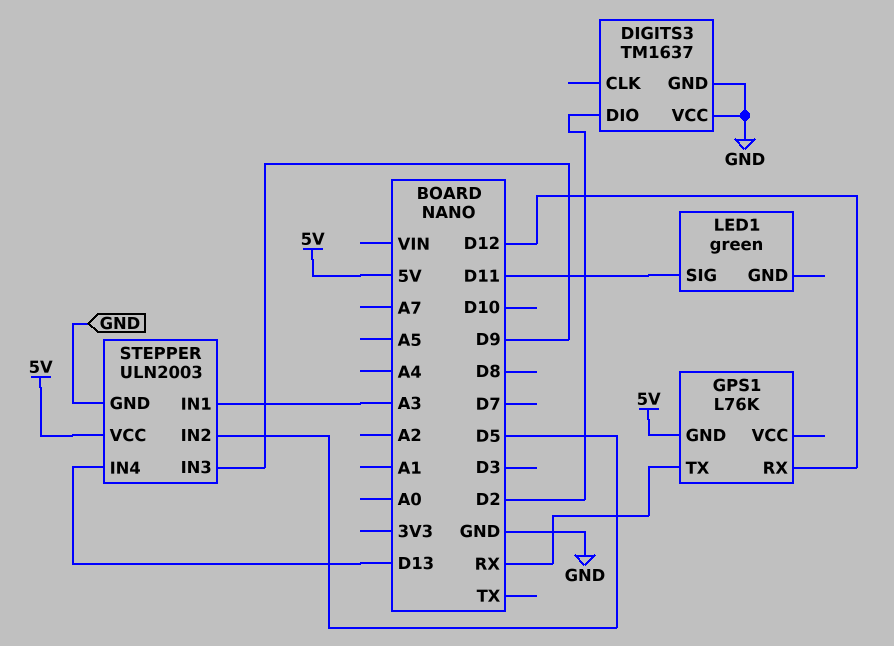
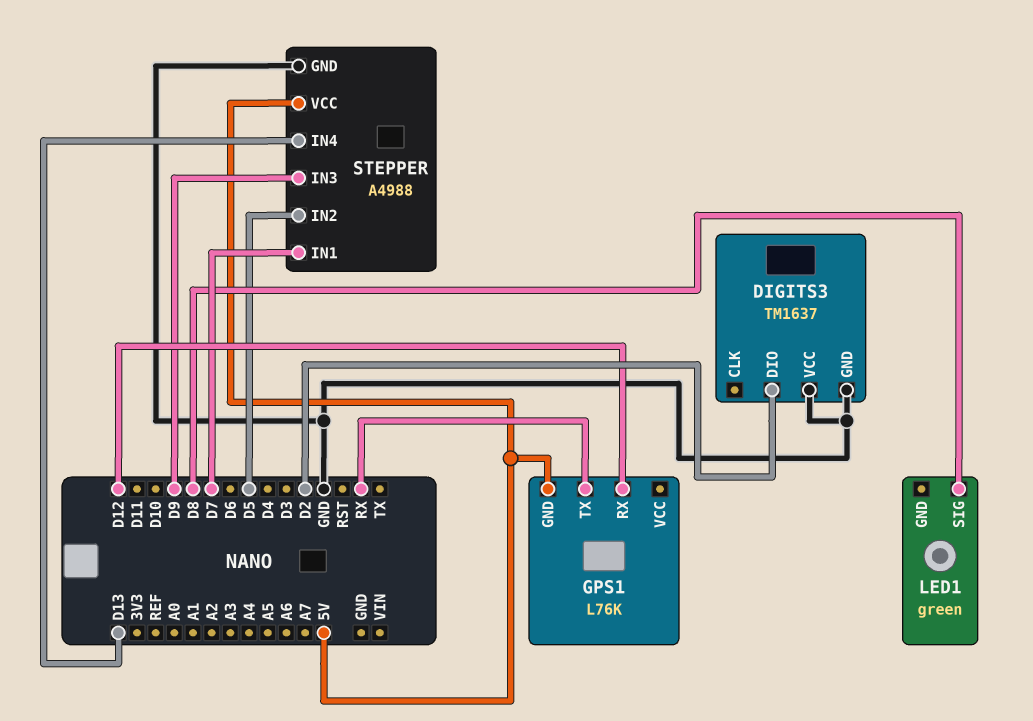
LED1 pin SIG: D11 -> D8
STEPPER: ULN2003 -> A4988
STEPPER pin IN1: A3 -> D7

